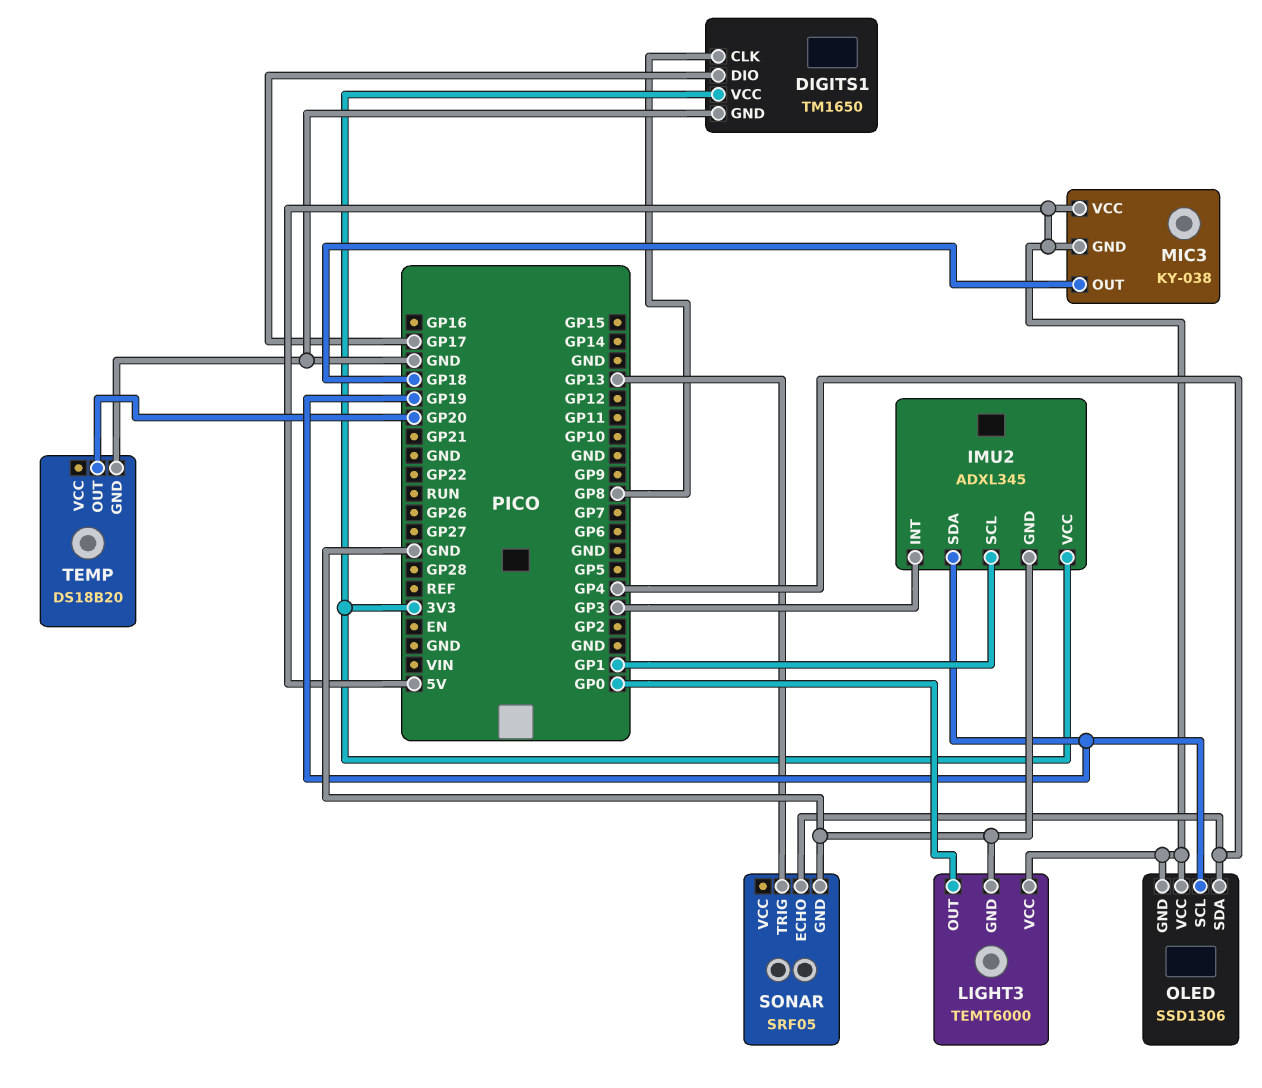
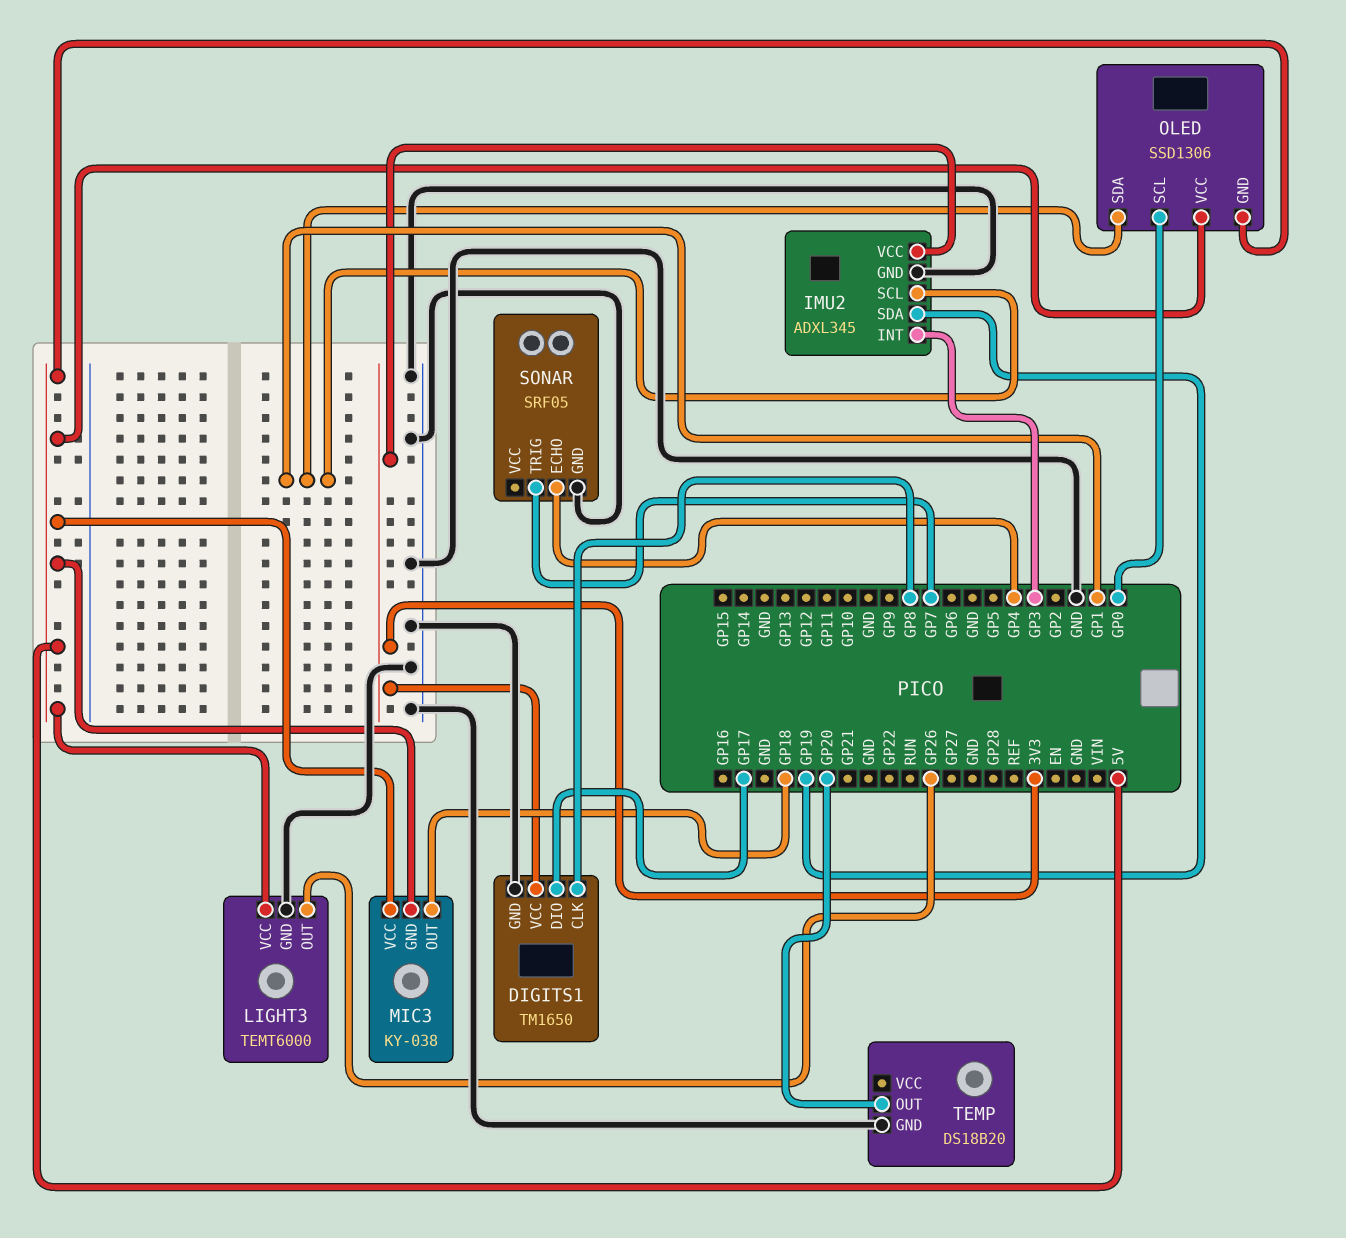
LIGHT3 pin OUT: GP0 -> GP26
OLED pin SCL: GP19 -> GP0
OLED pin SDA: GP4 -> GP1
SONAR pin TRIG: GP13 -> GP7

